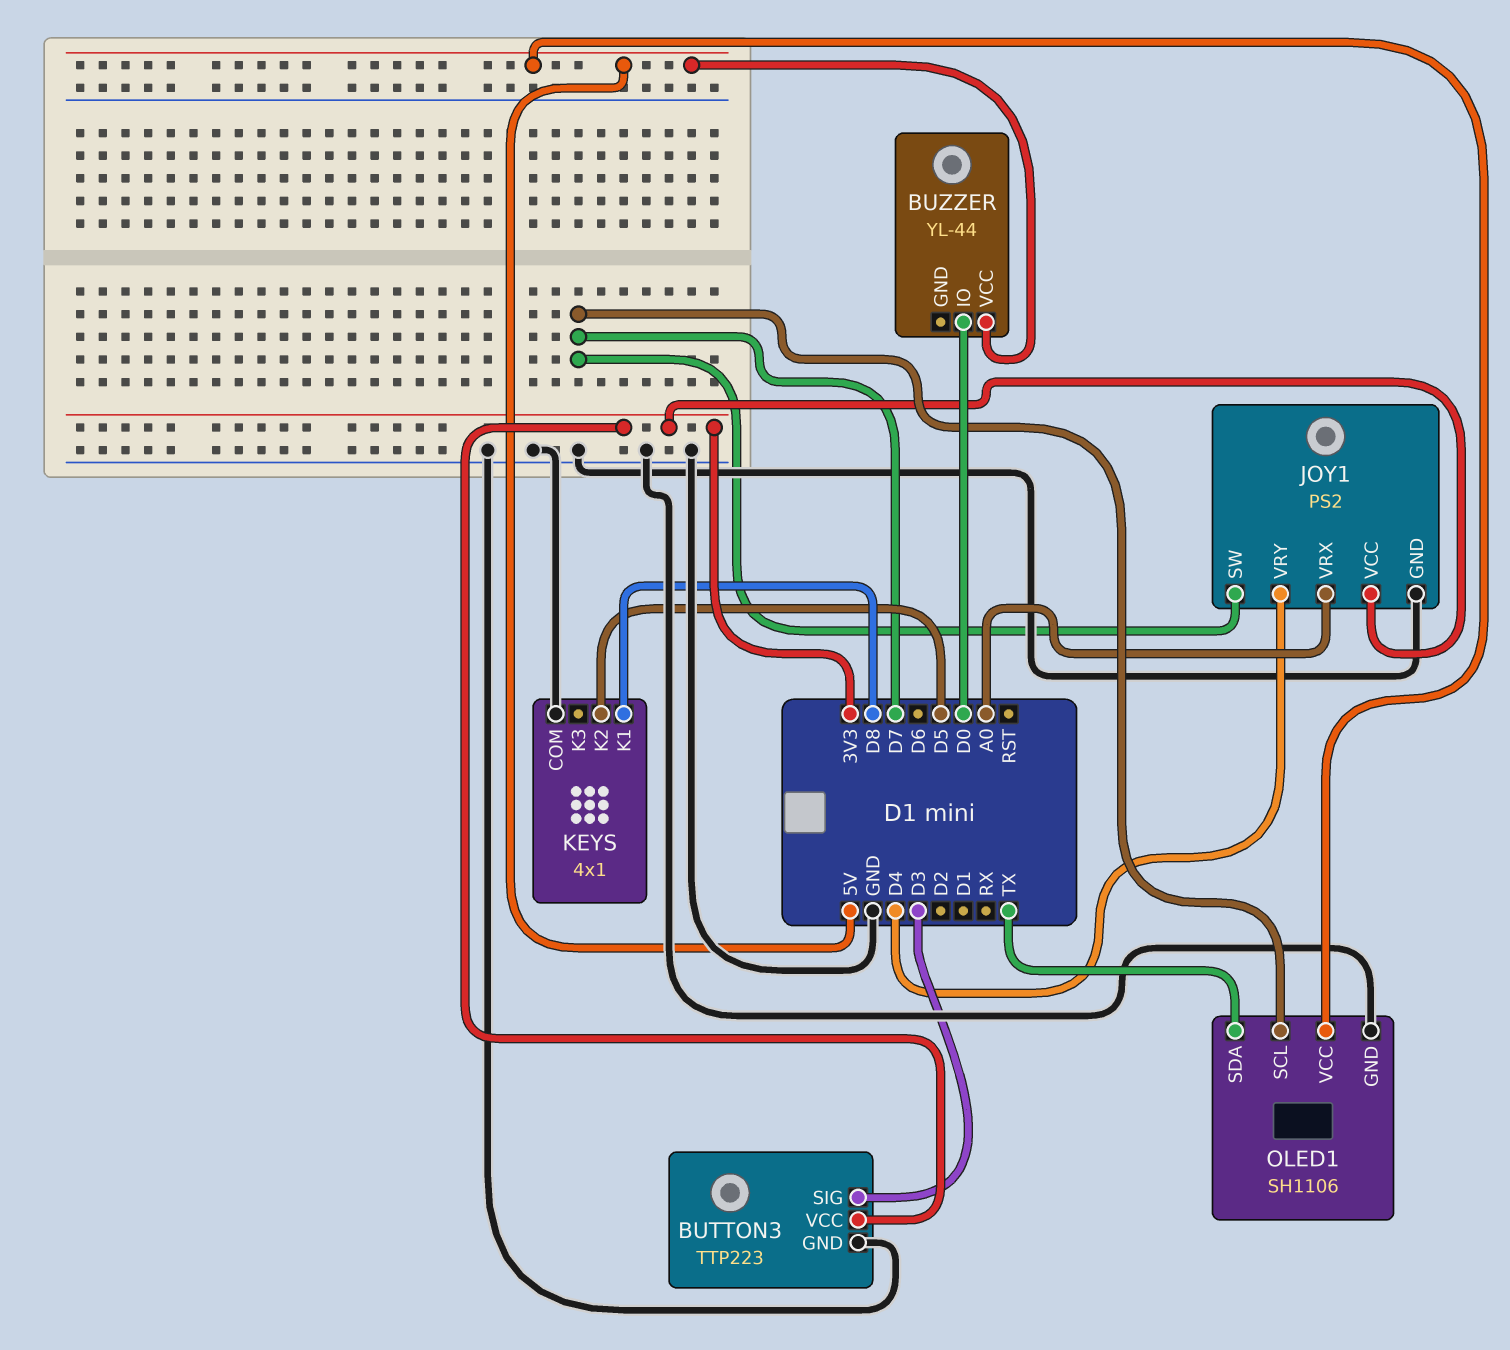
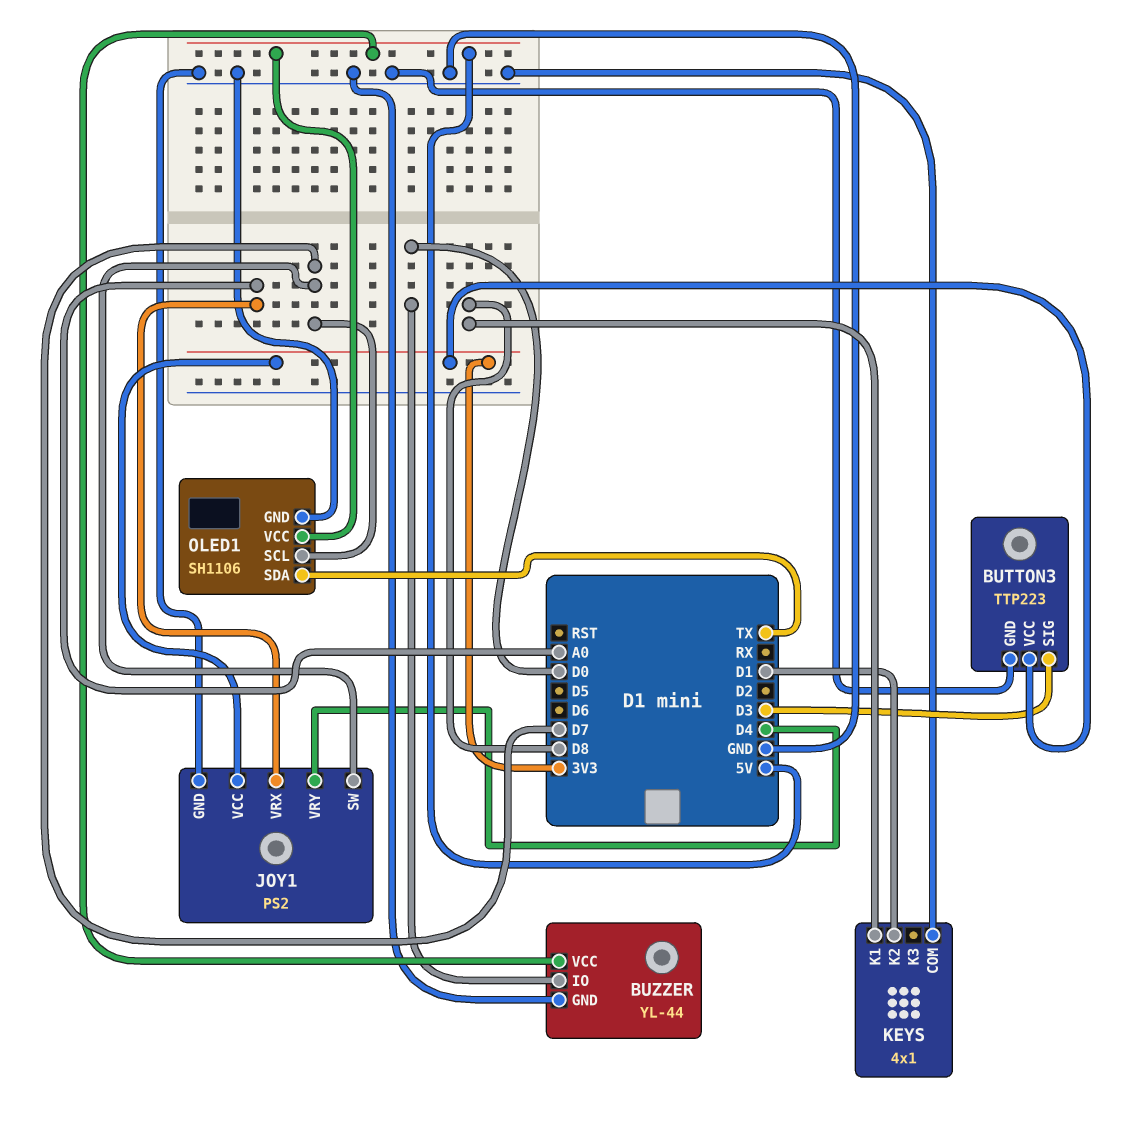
BUZZER pin GND: none -> GND
KEYS pin K2: D5 -> D1

